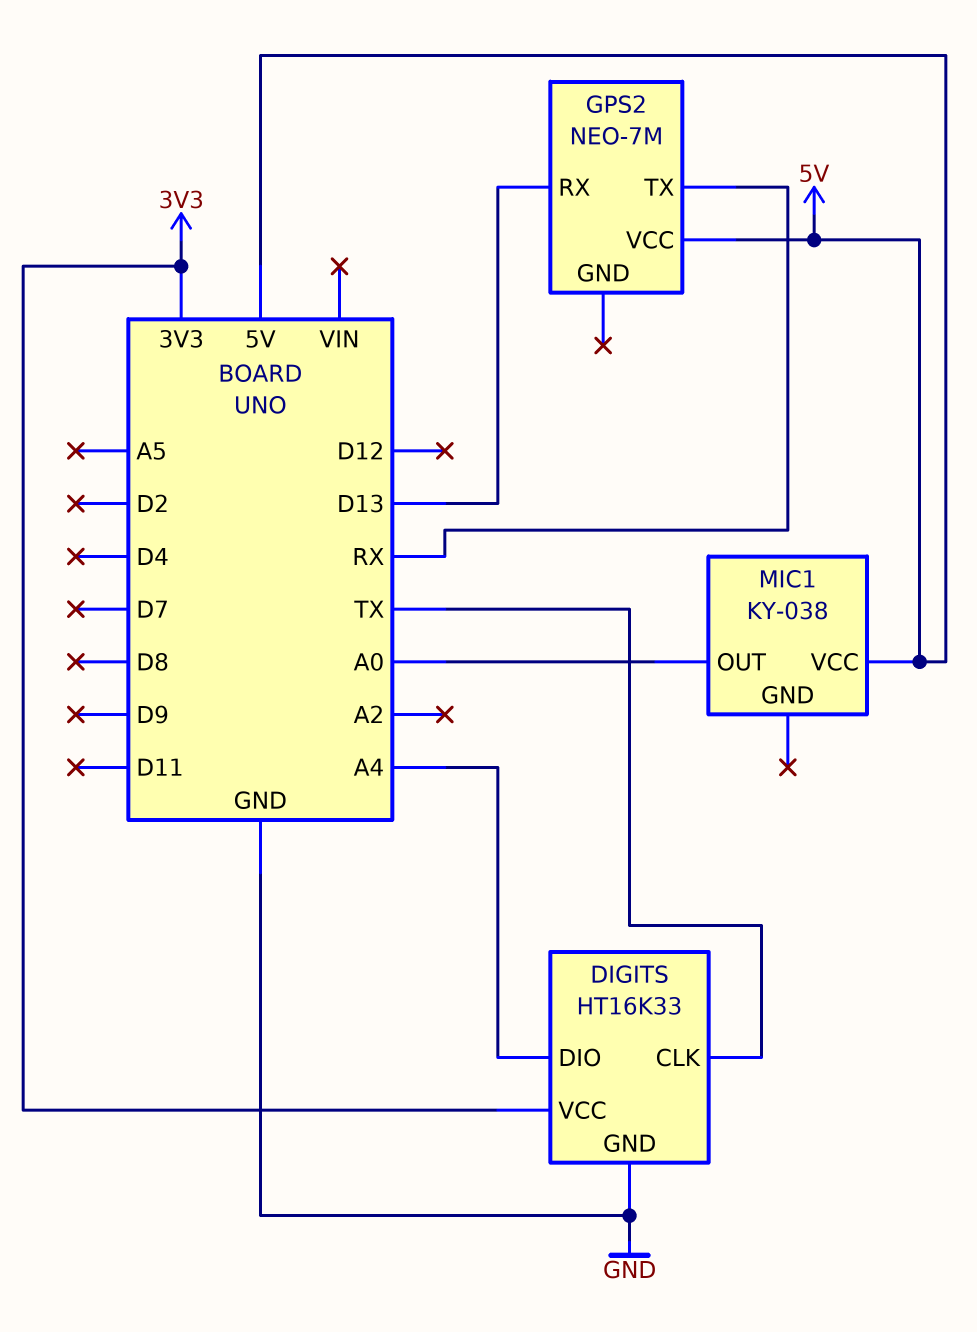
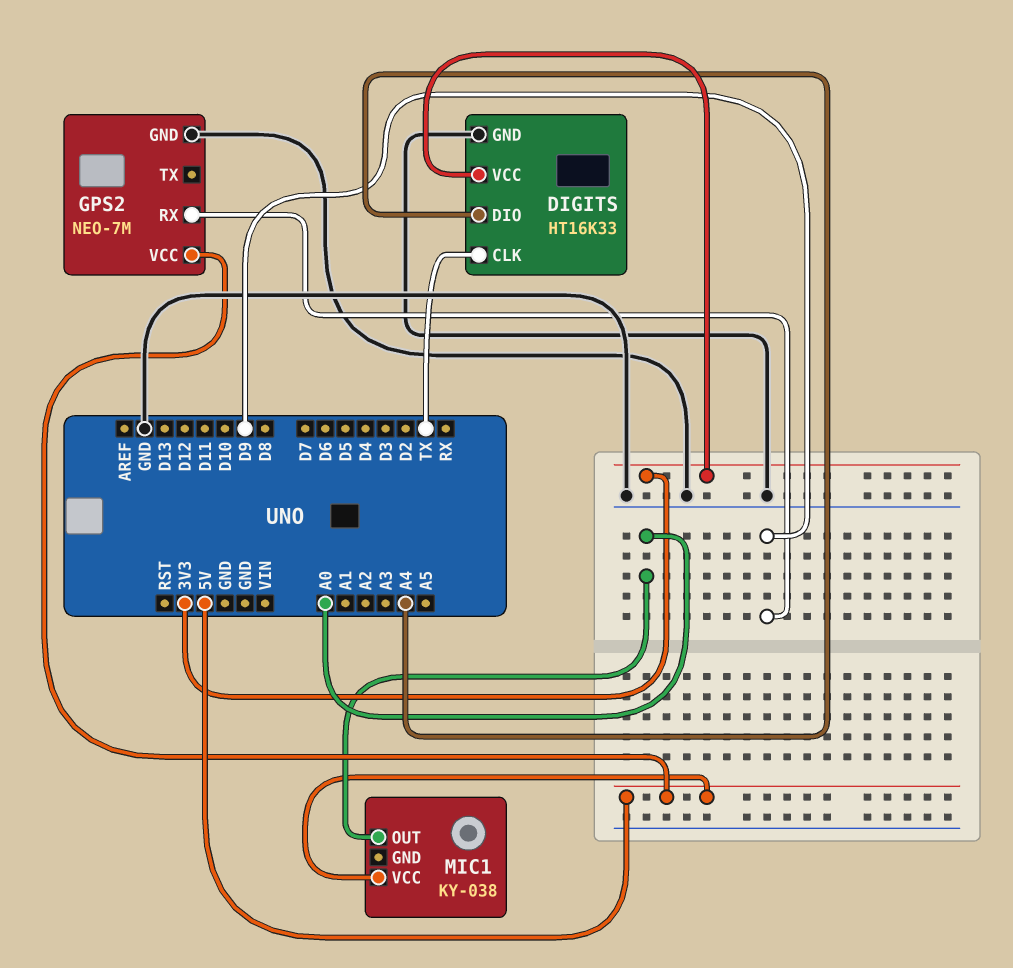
GPS2 pin GND: none -> GND
GPS2 pin RX: D13 -> D9
GPS2 pin TX: RX -> none

